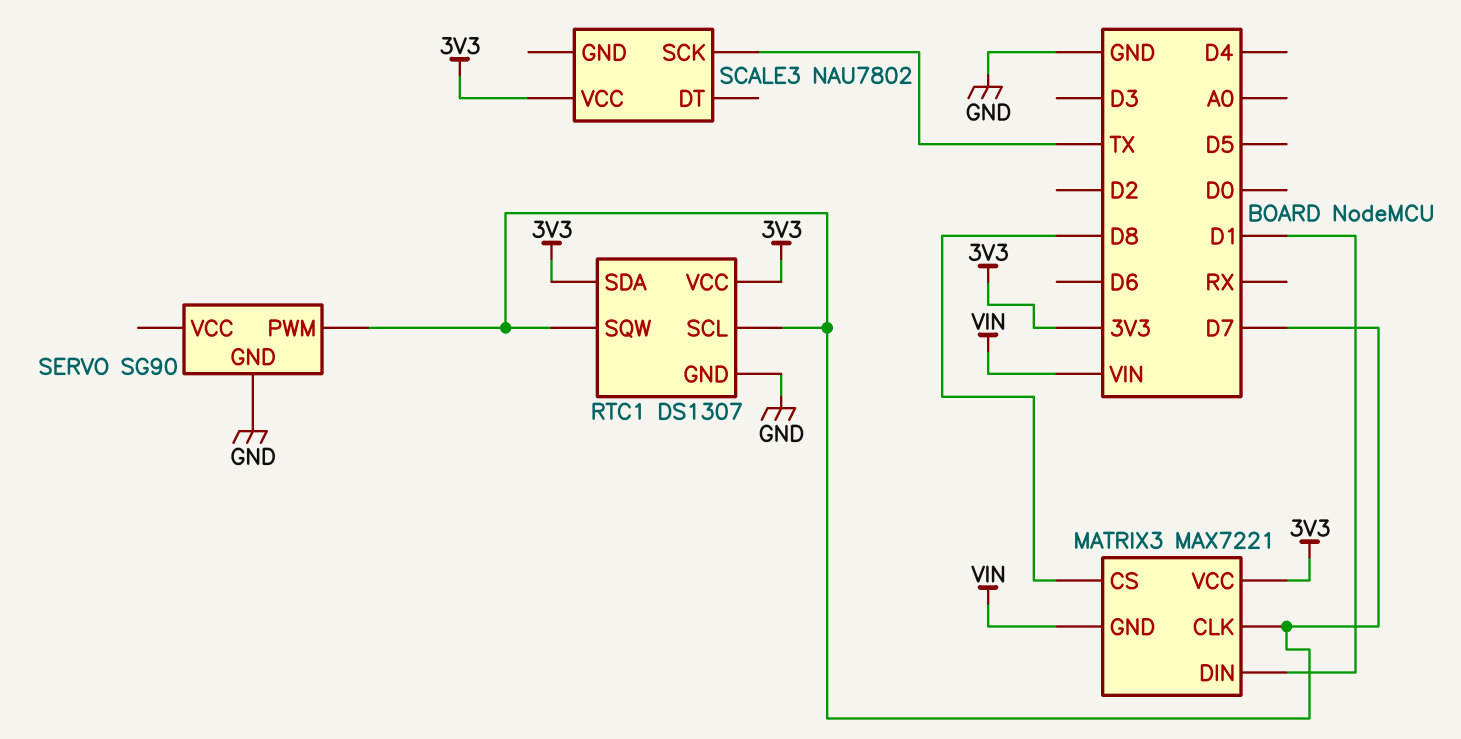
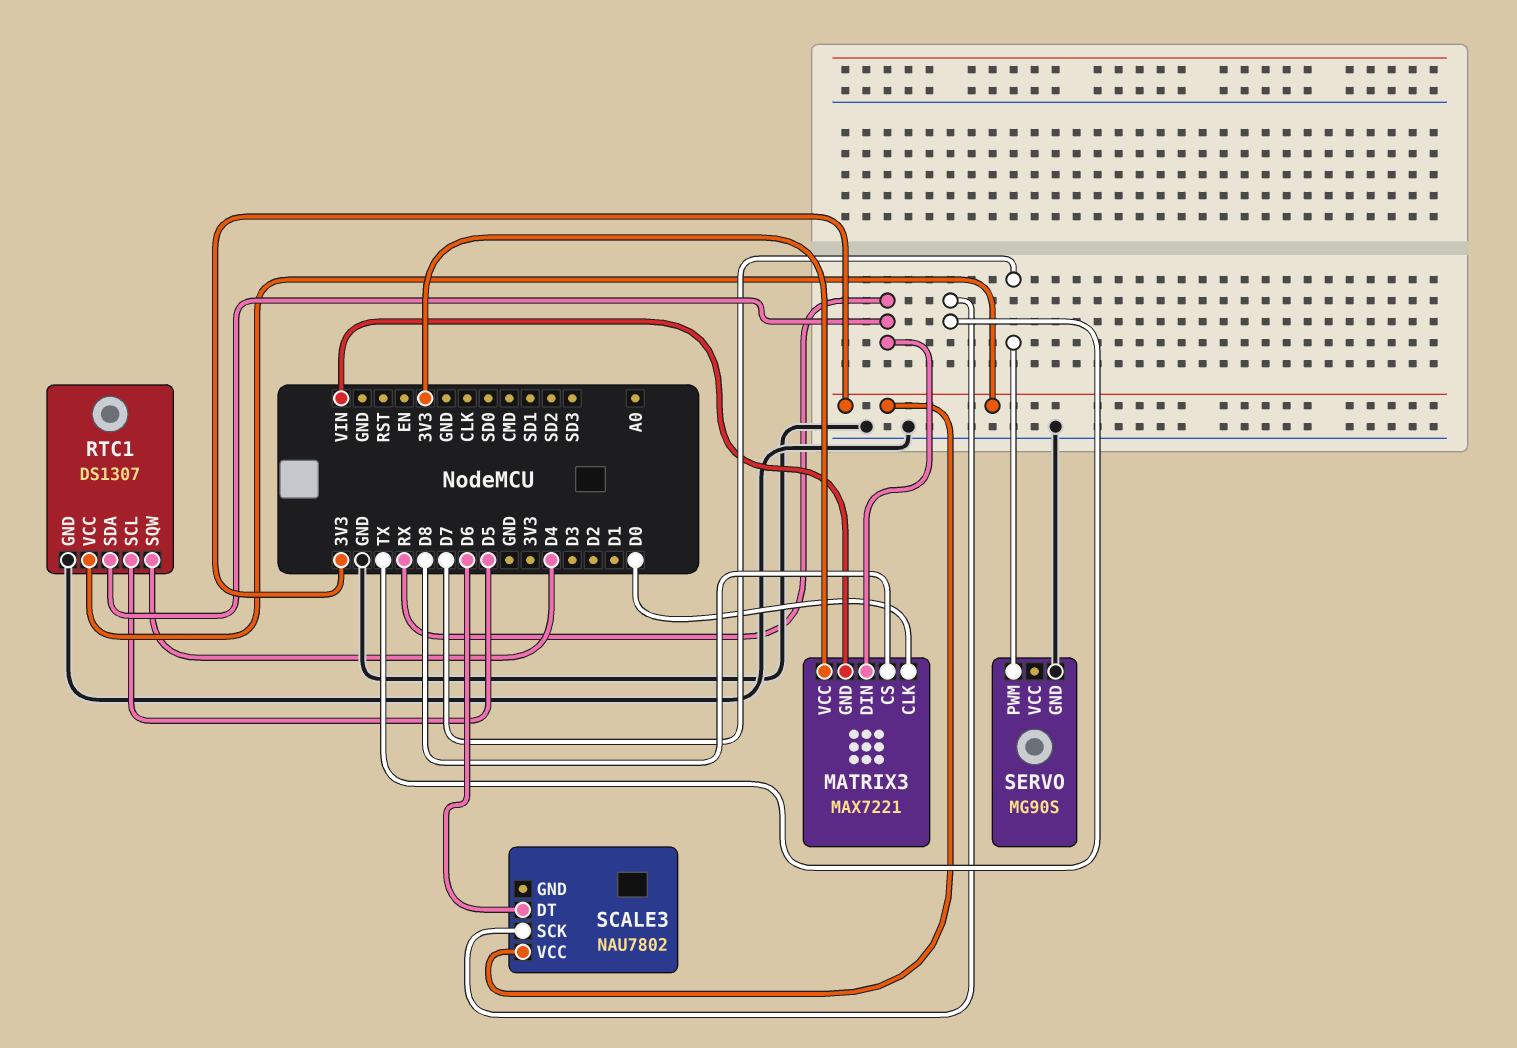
MATRIX3 pin CLK: D7 -> D0
MATRIX3 pin DIN: D1 -> RX
RTC1 pin SCL: D7 -> D5
RTC1 pin SDA: 3V3 -> RX
RTC1 pin SQW: D7 -> D4
SCALE3 pin DT: none -> D6
SERVO: SG90 -> MG90S

